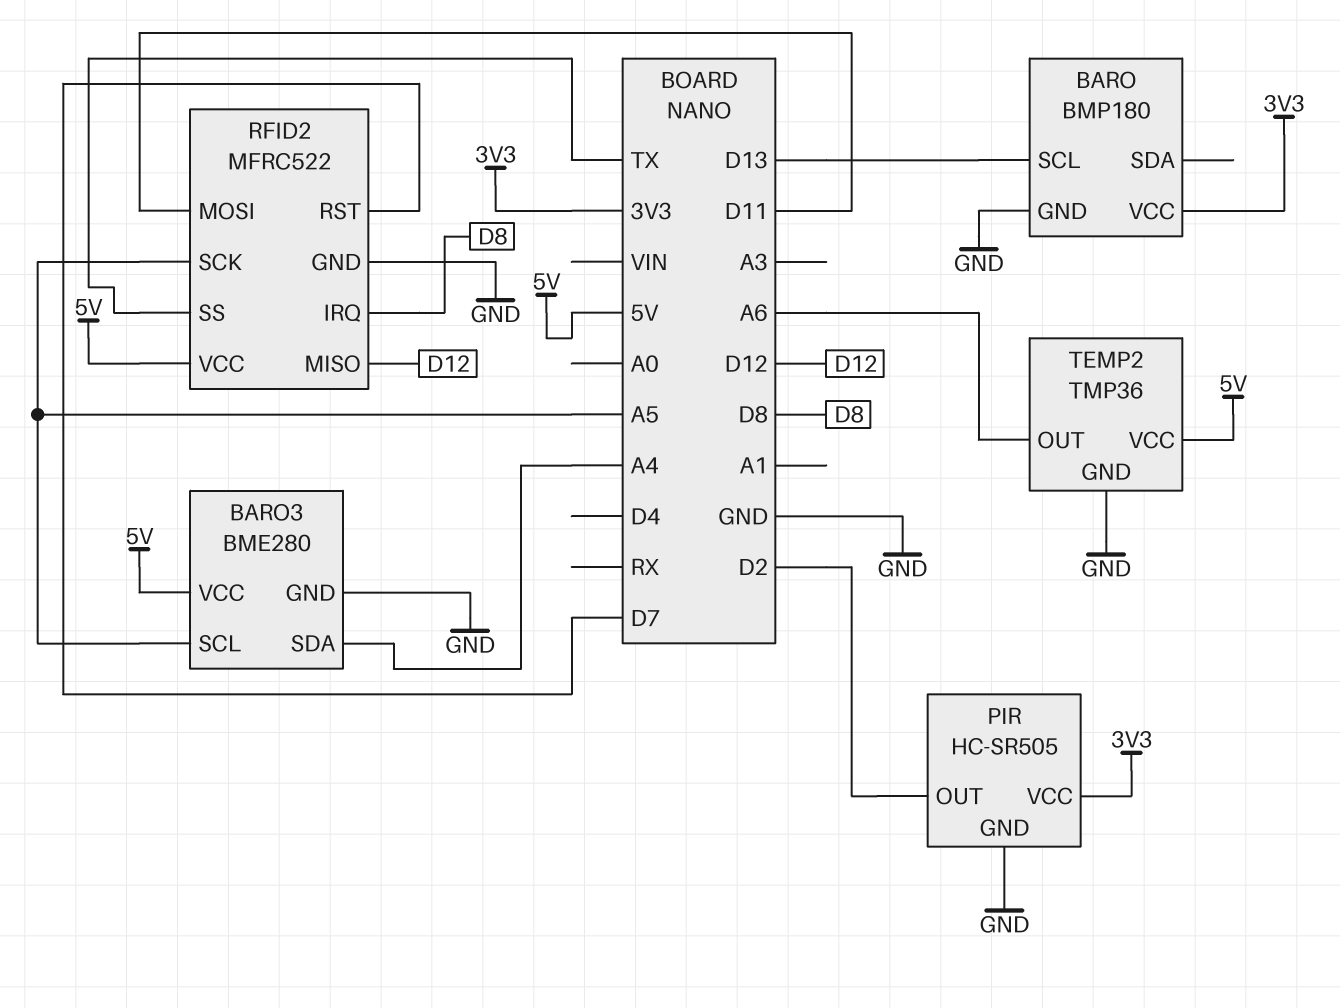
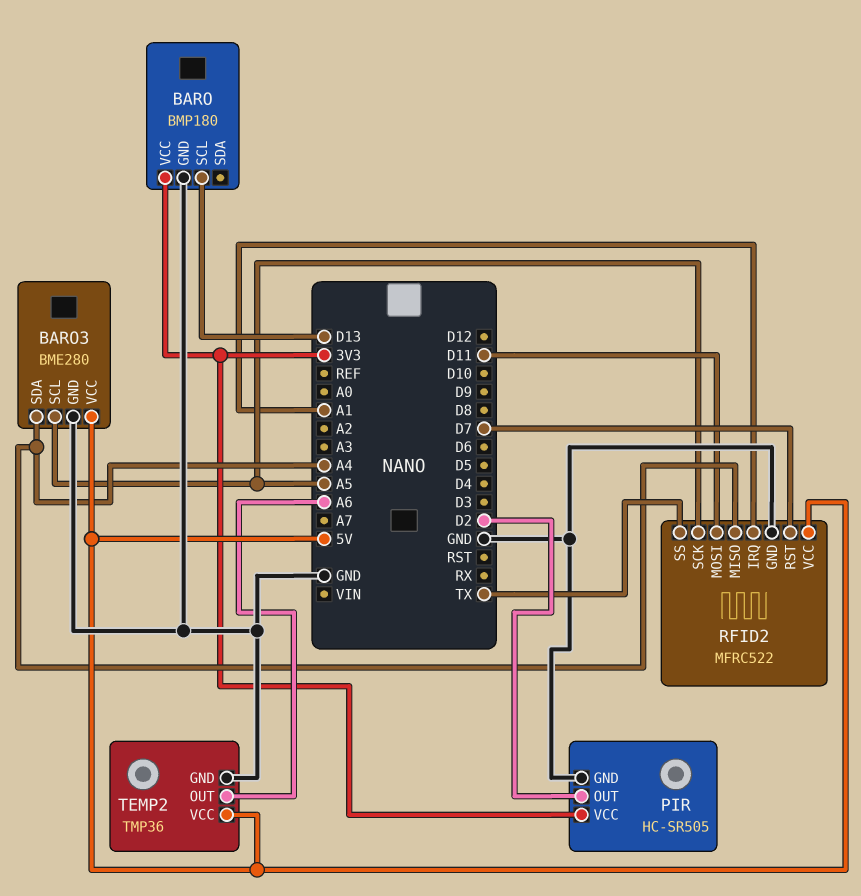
RFID2 pin IRQ: D8 -> A1
RFID2 pin MISO: D12 -> A4

